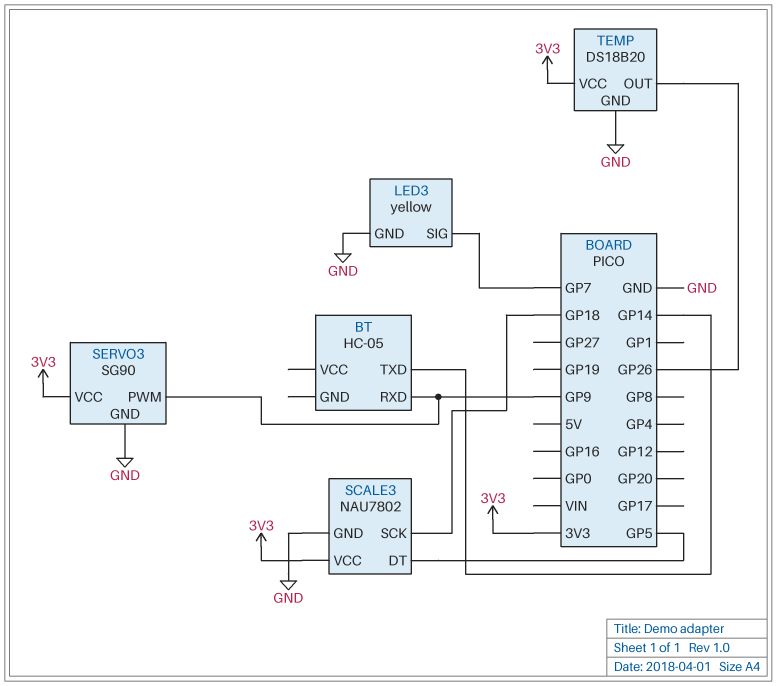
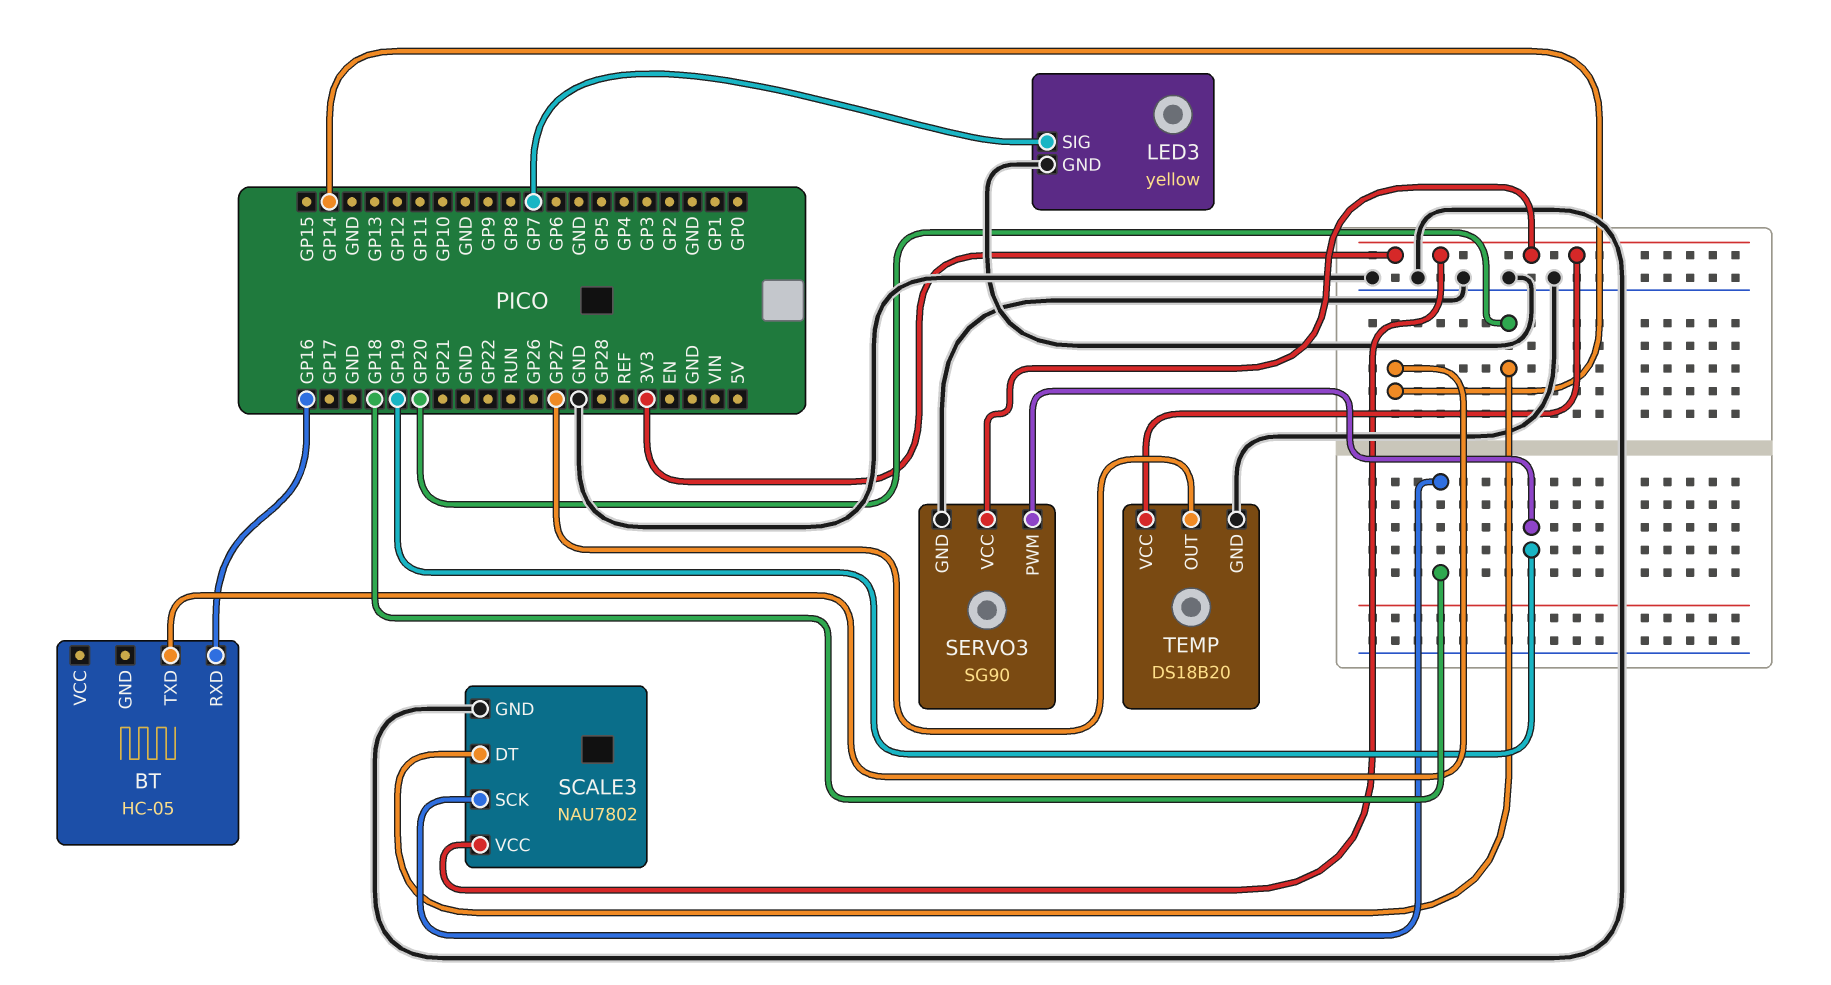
BT pin RXD: GP9 -> GP16
SCALE3 pin DT: GP5 -> GP20
SERVO3 pin PWM: GP9 -> GP19
TEMP pin OUT: GP26 -> GP27

